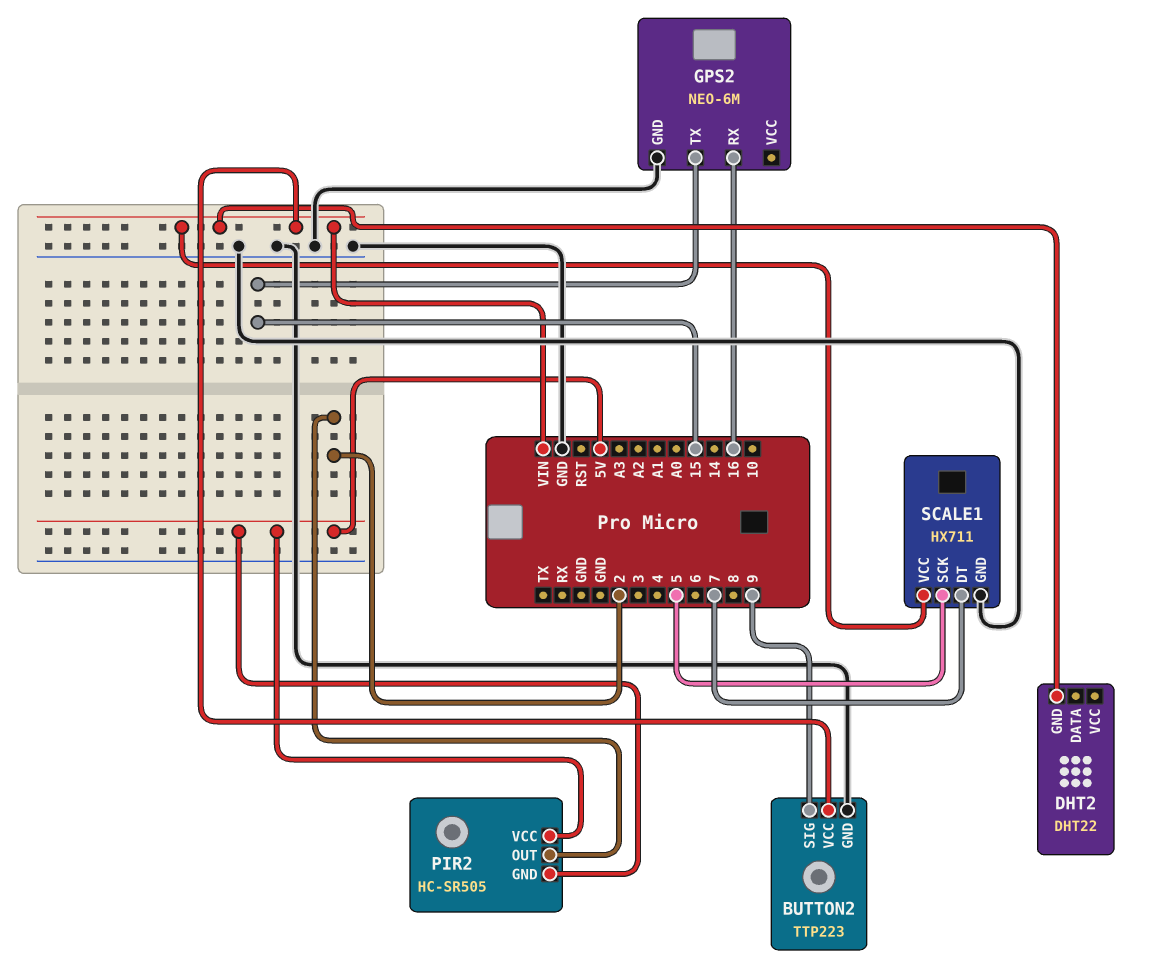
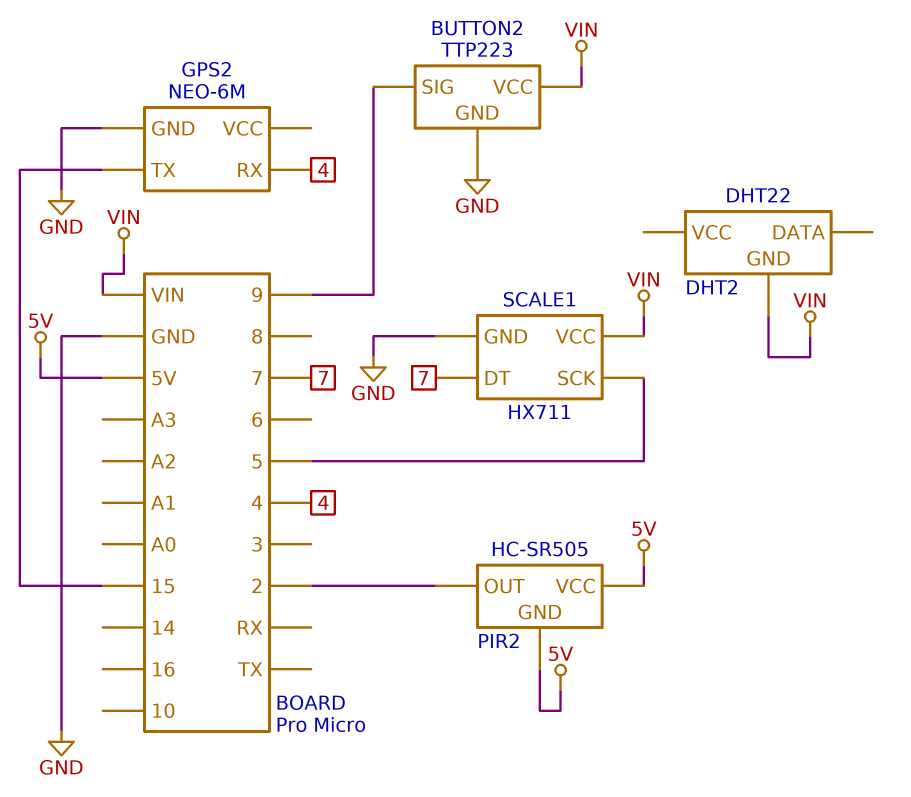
GPS2 pin RX: 16 -> 4

